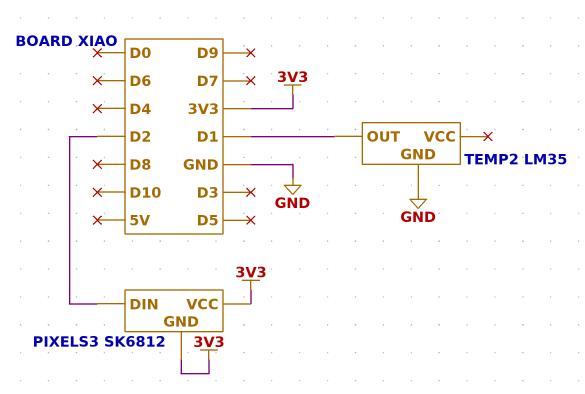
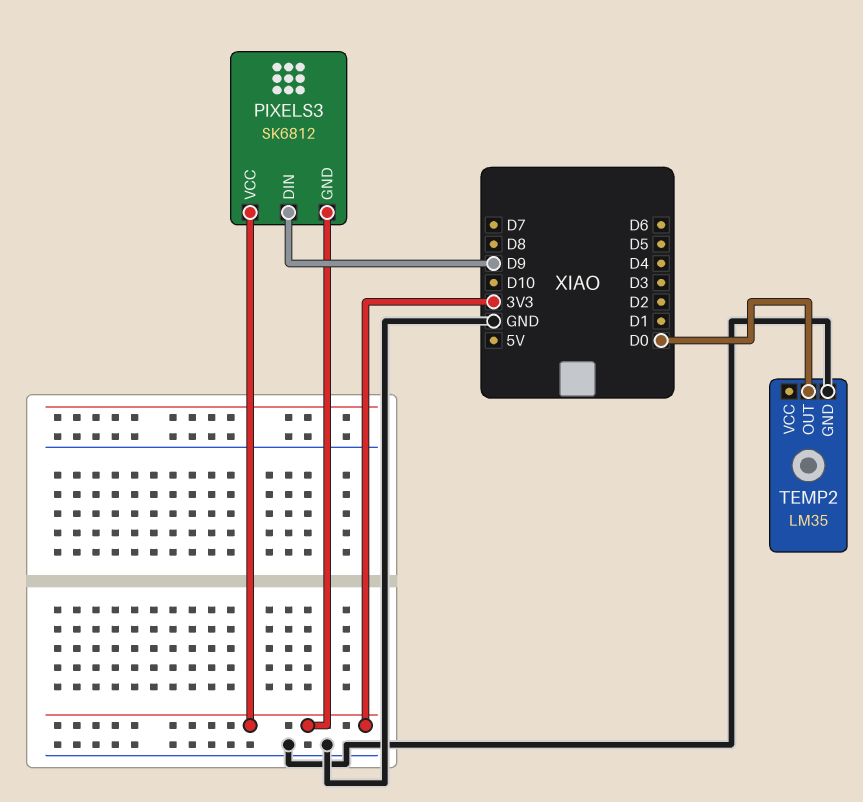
PIXELS3 pin DIN: D2 -> D9
TEMP2 pin OUT: D1 -> D0

